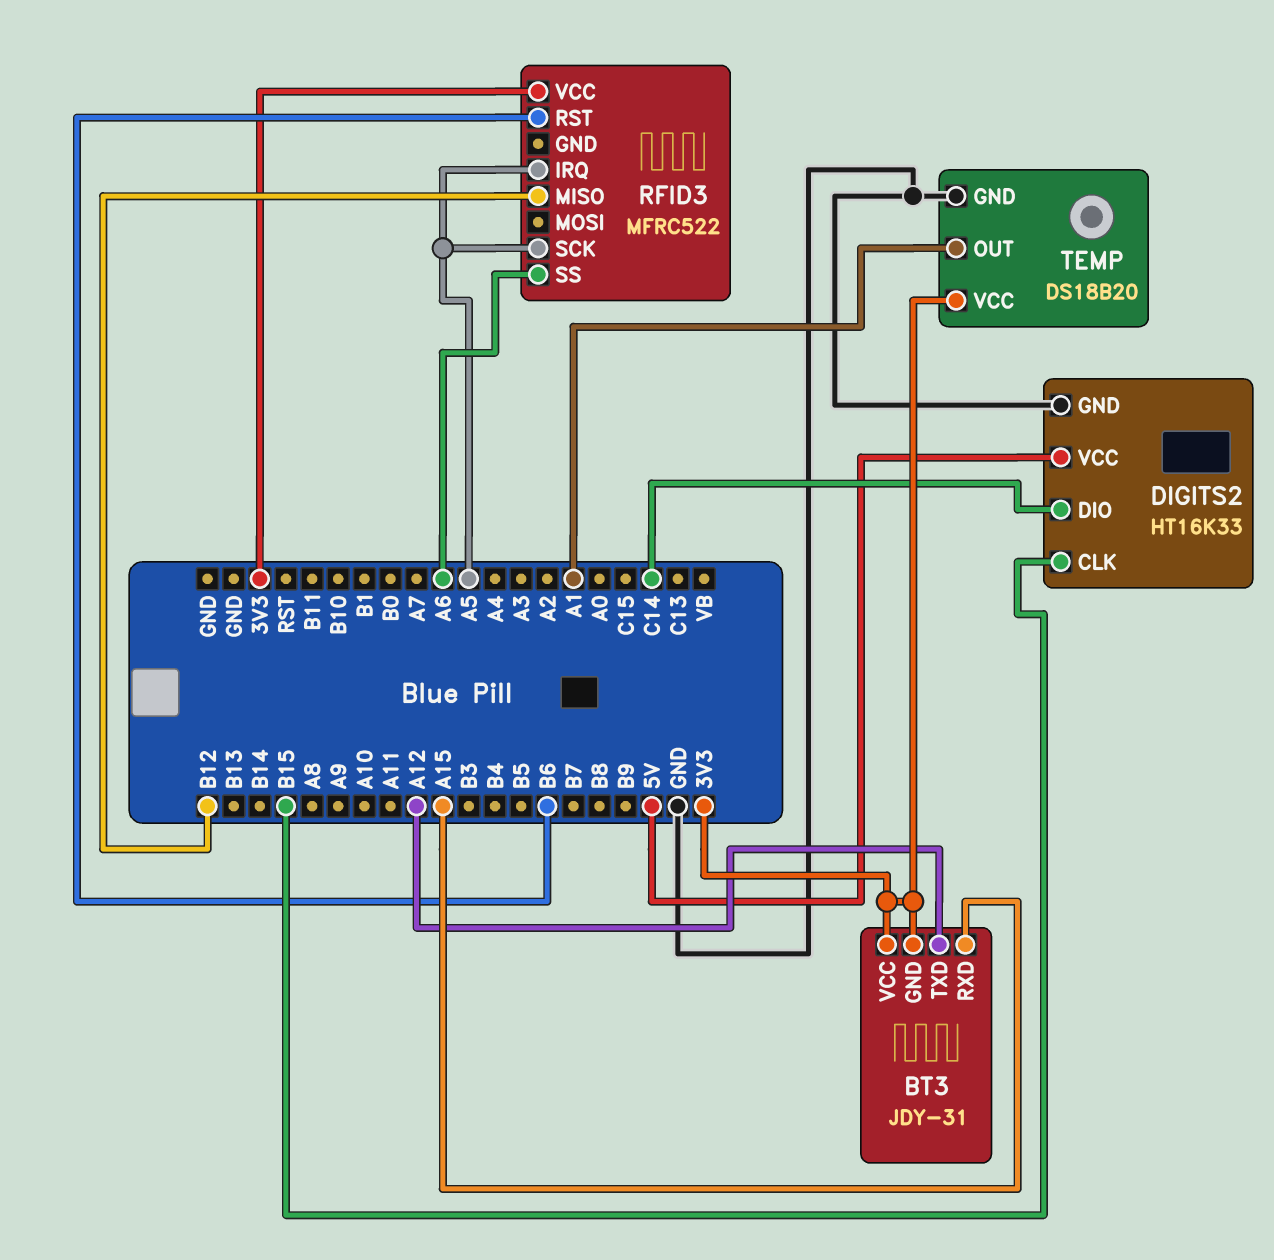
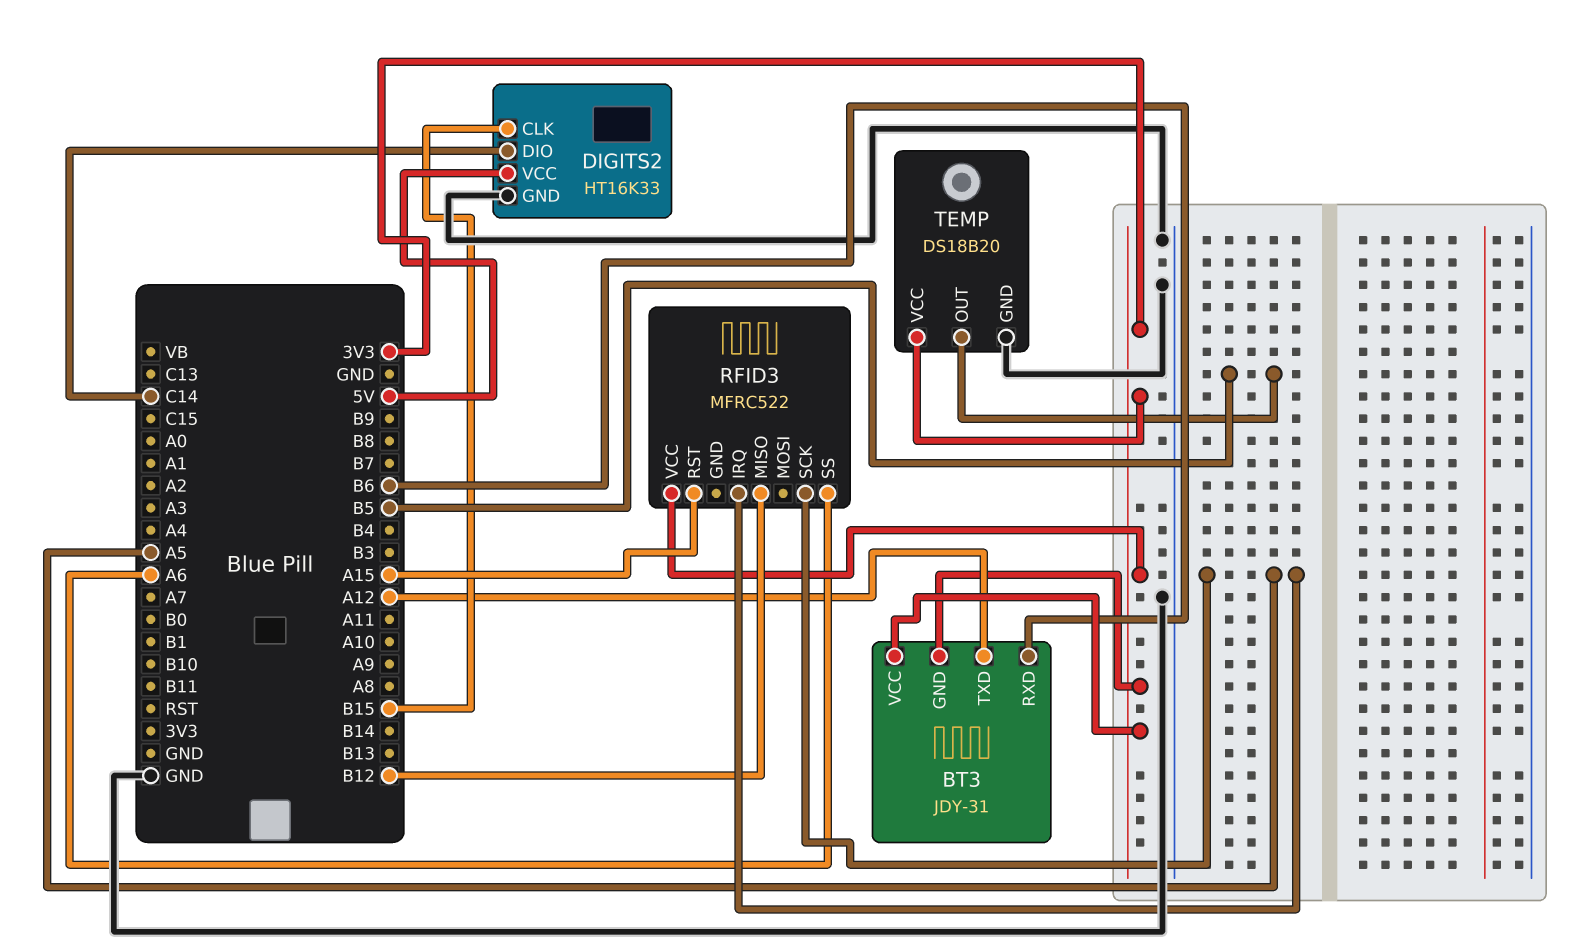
BT3 pin RXD: A15 -> B6
RFID3 pin RST: B6 -> A15
TEMP pin OUT: A1 -> B5

